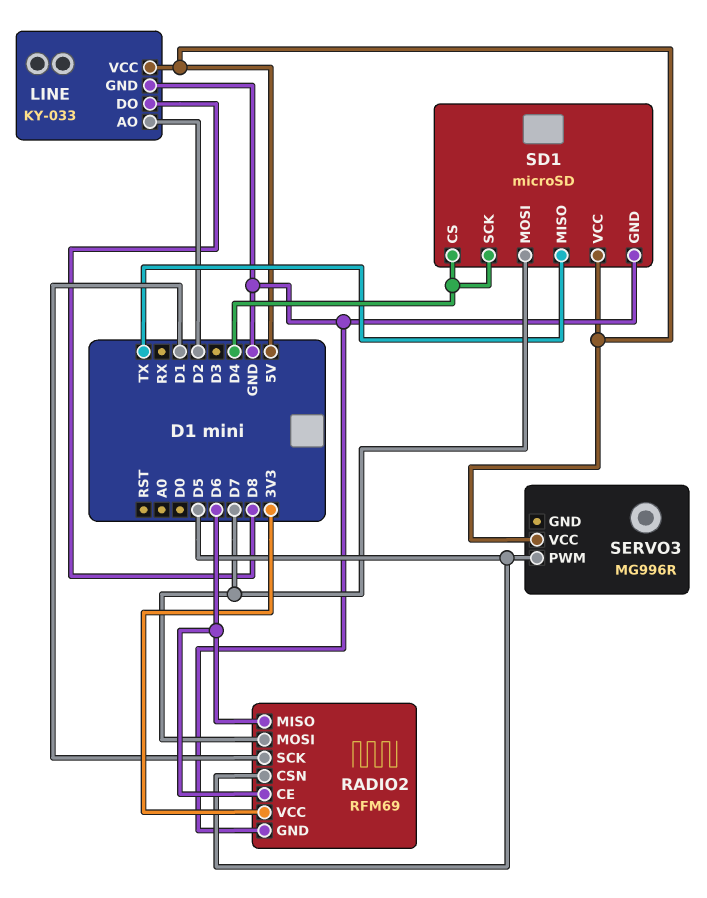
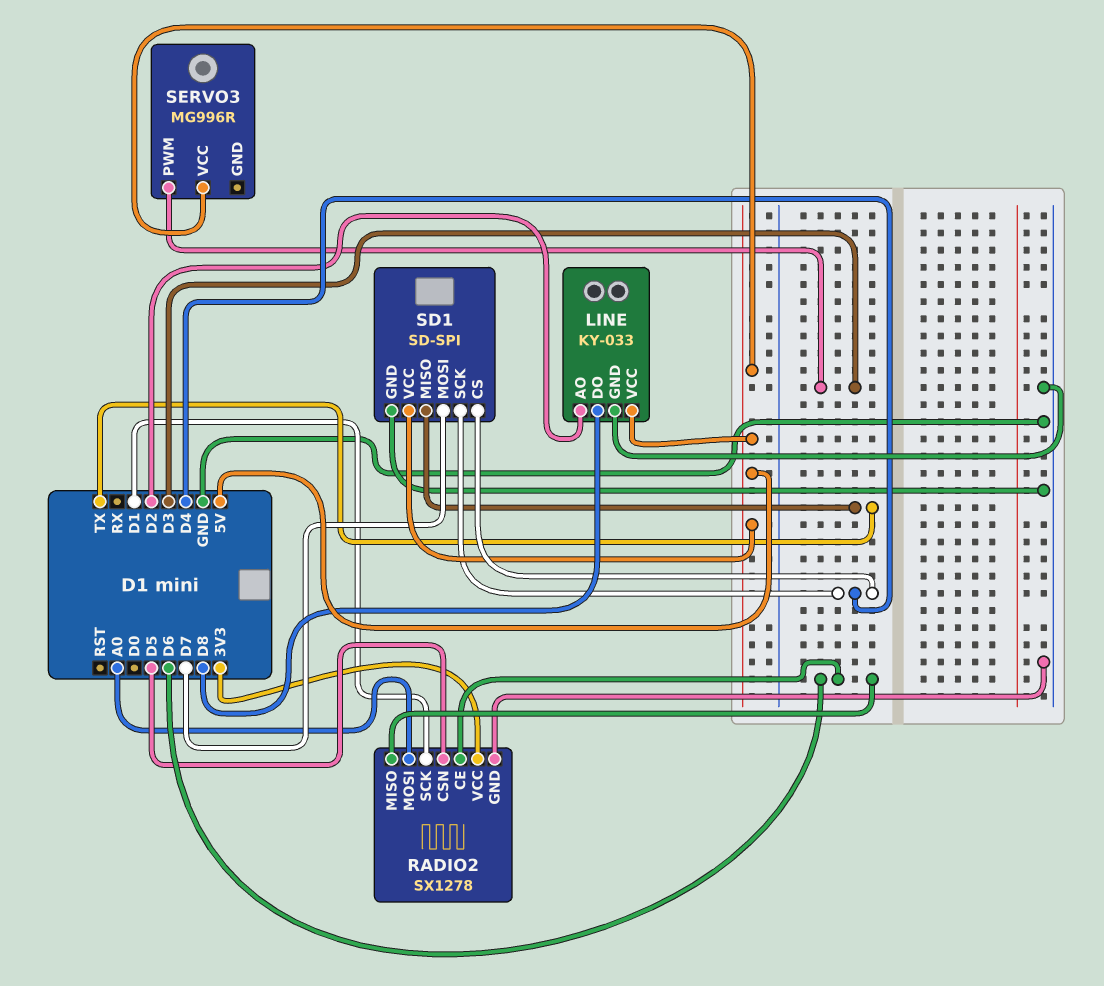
RADIO2: RFM69 -> SX1278
RADIO2 pin MOSI: D7 -> A0
SD1: microSD -> SD-SPI
SERVO3 pin PWM: D5 -> D3

